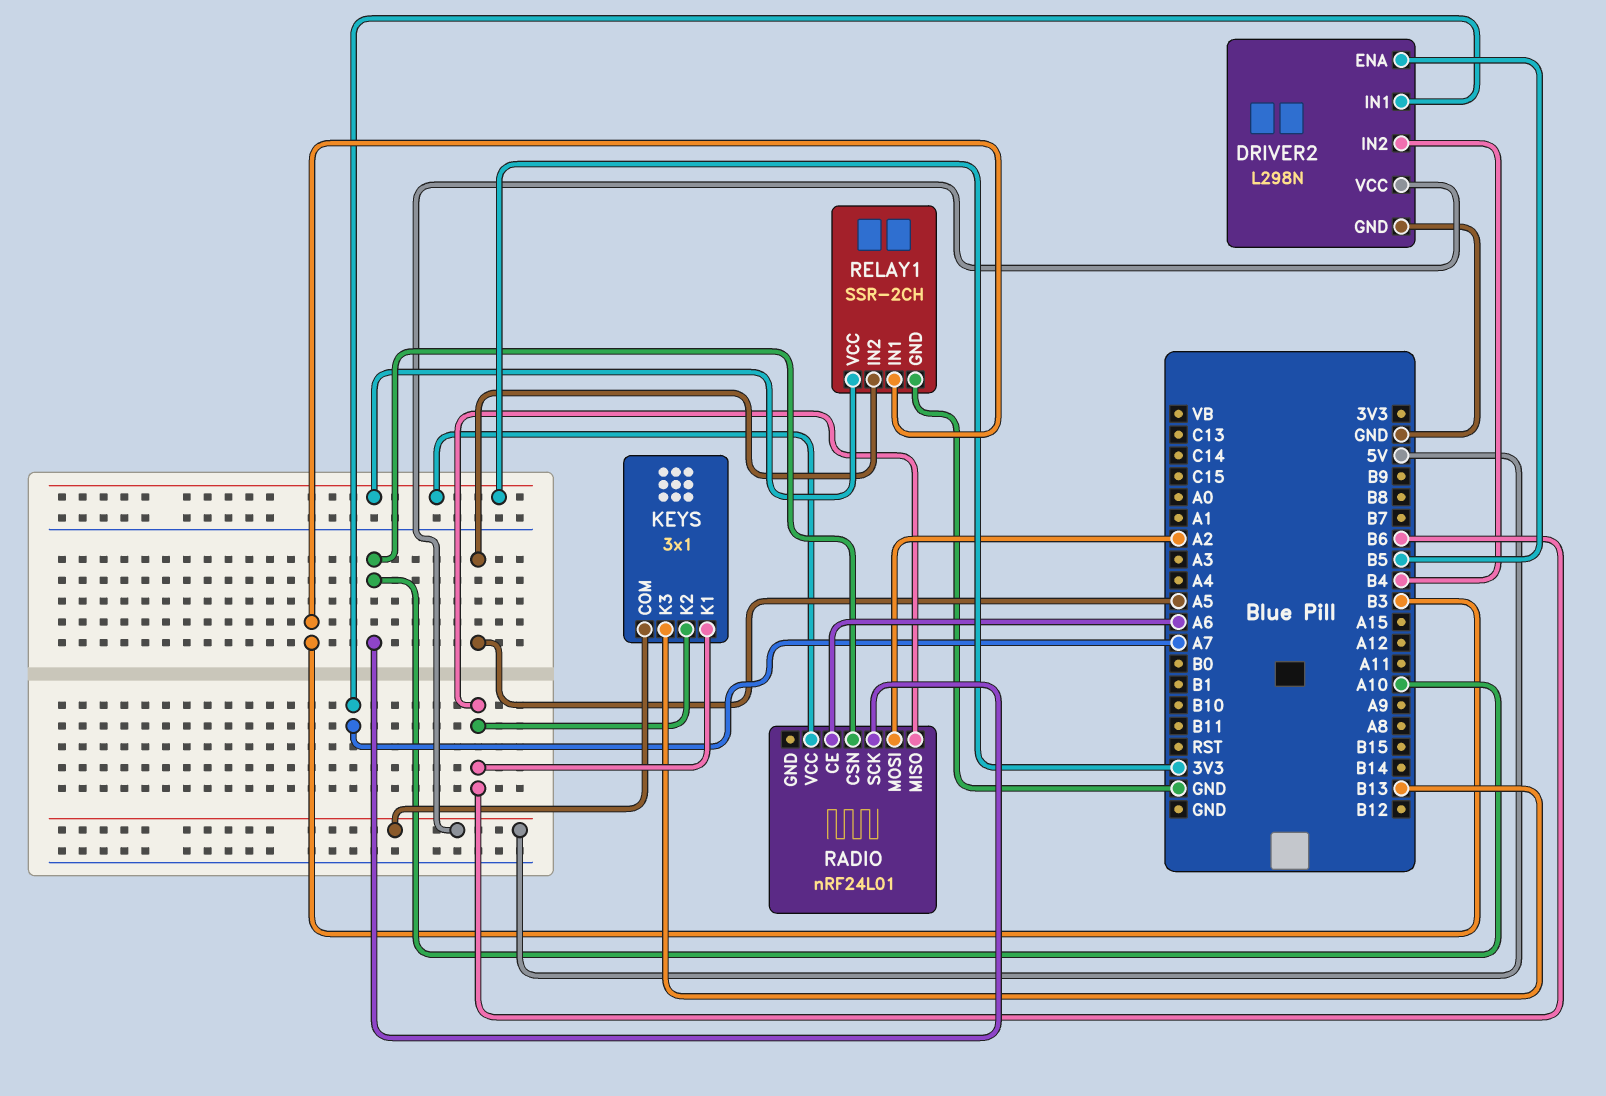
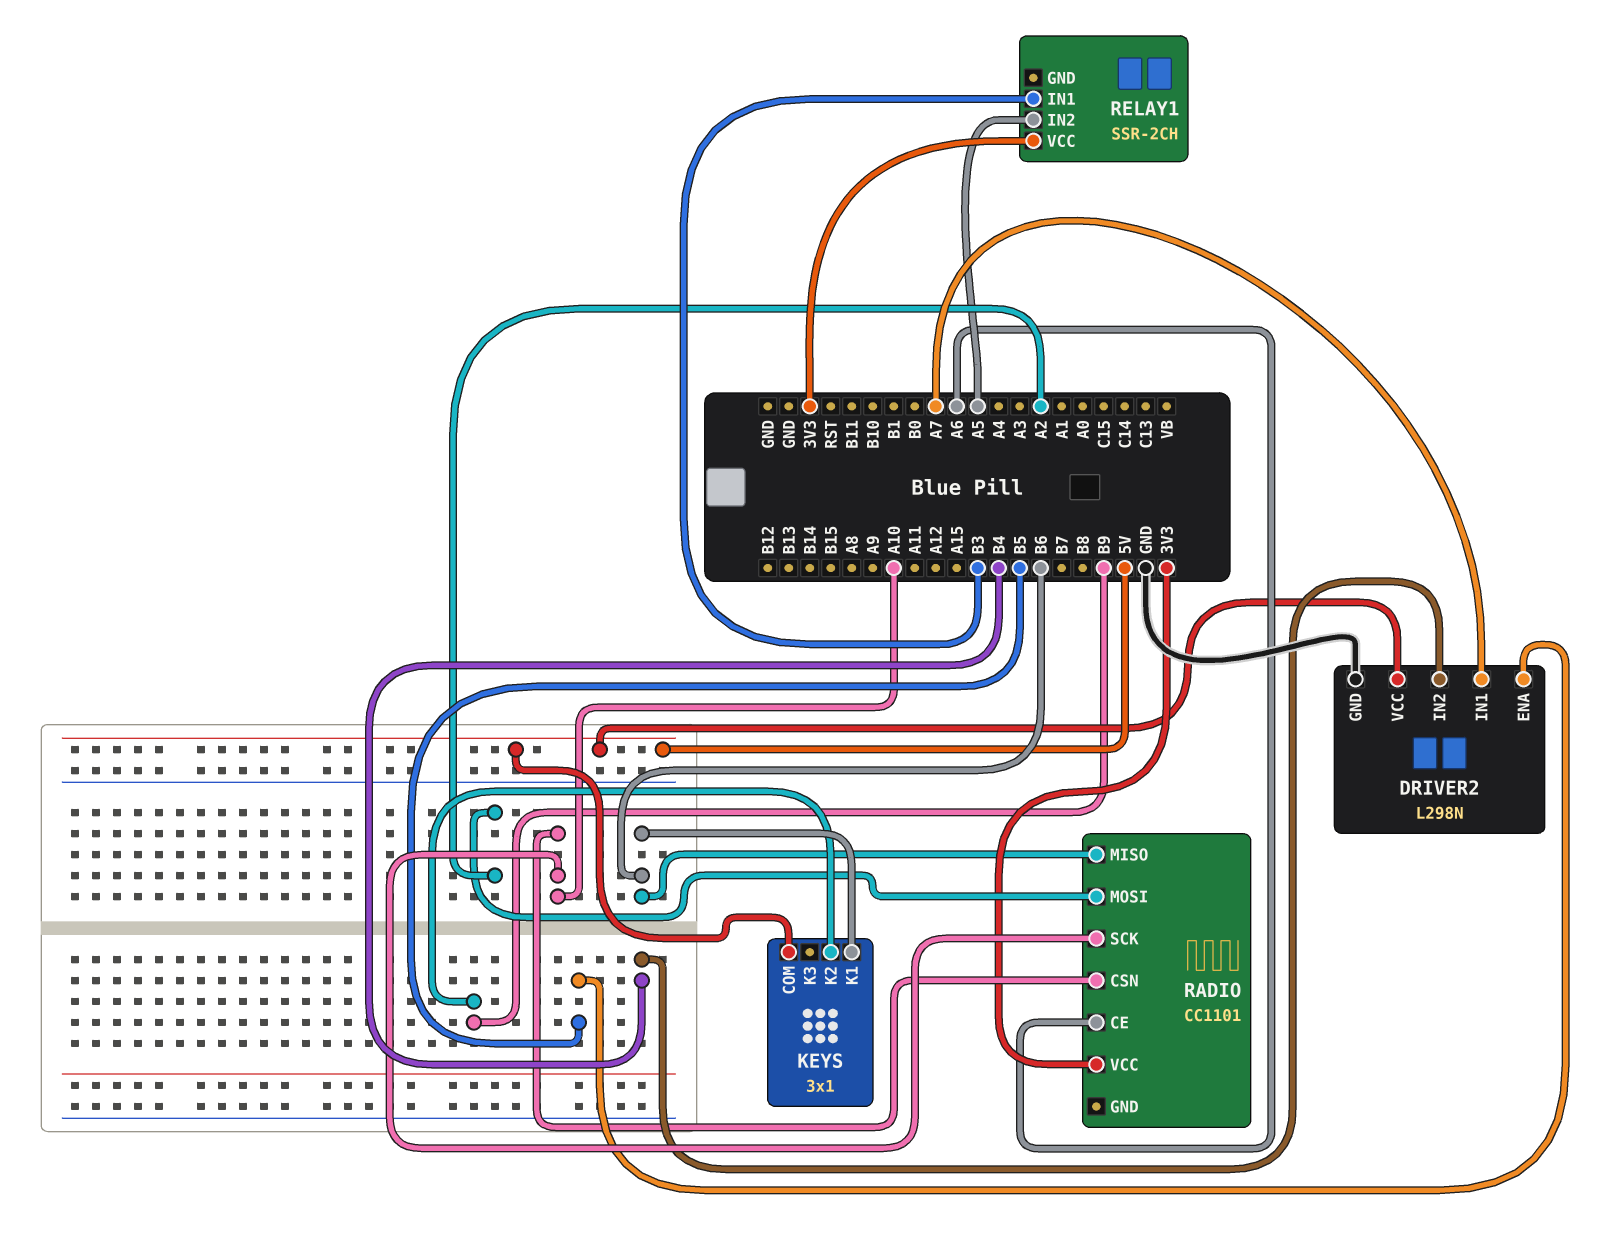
KEYS pin K2: B6 -> B9
KEYS pin K3: B13 -> none
RADIO: nRF24L01 -> CC1101
RELAY1 pin GND: GND -> none

